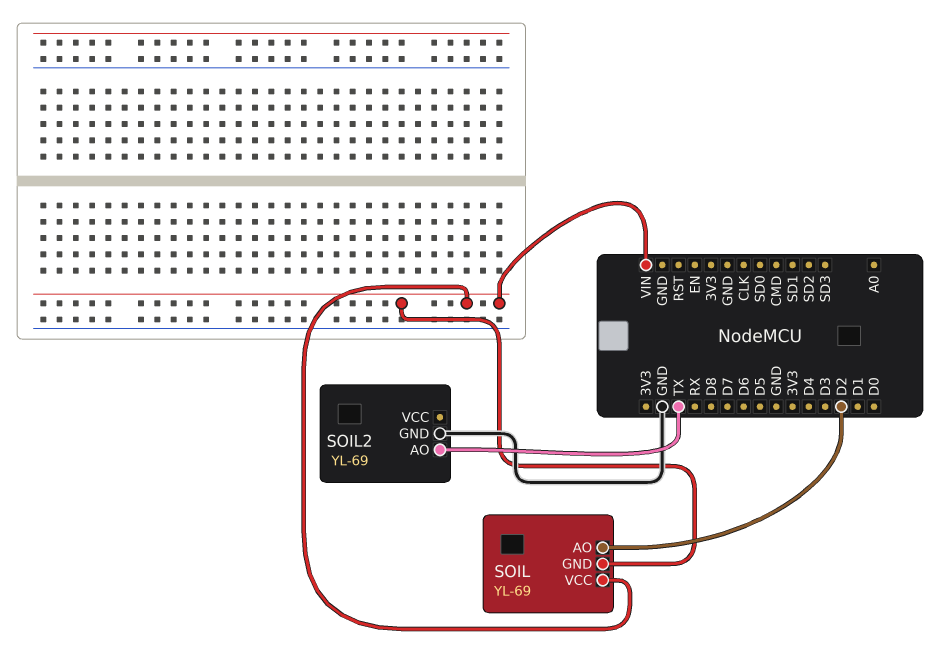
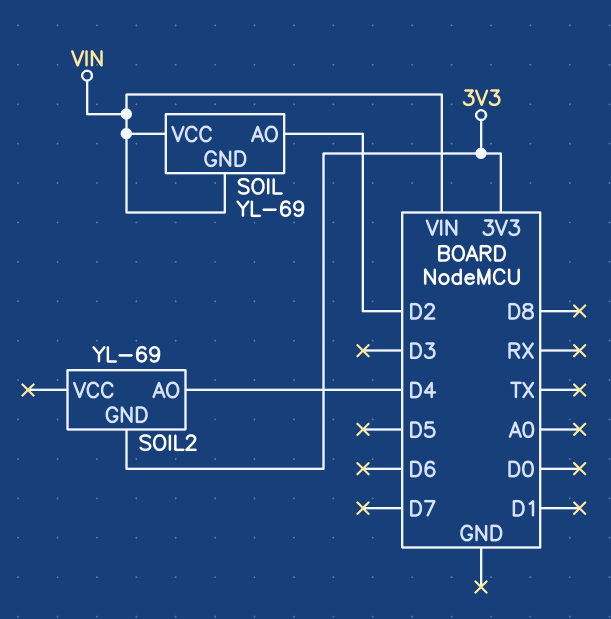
SOIL2 pin AO: TX -> D4
SOIL2 pin GND: GND -> 3V3

